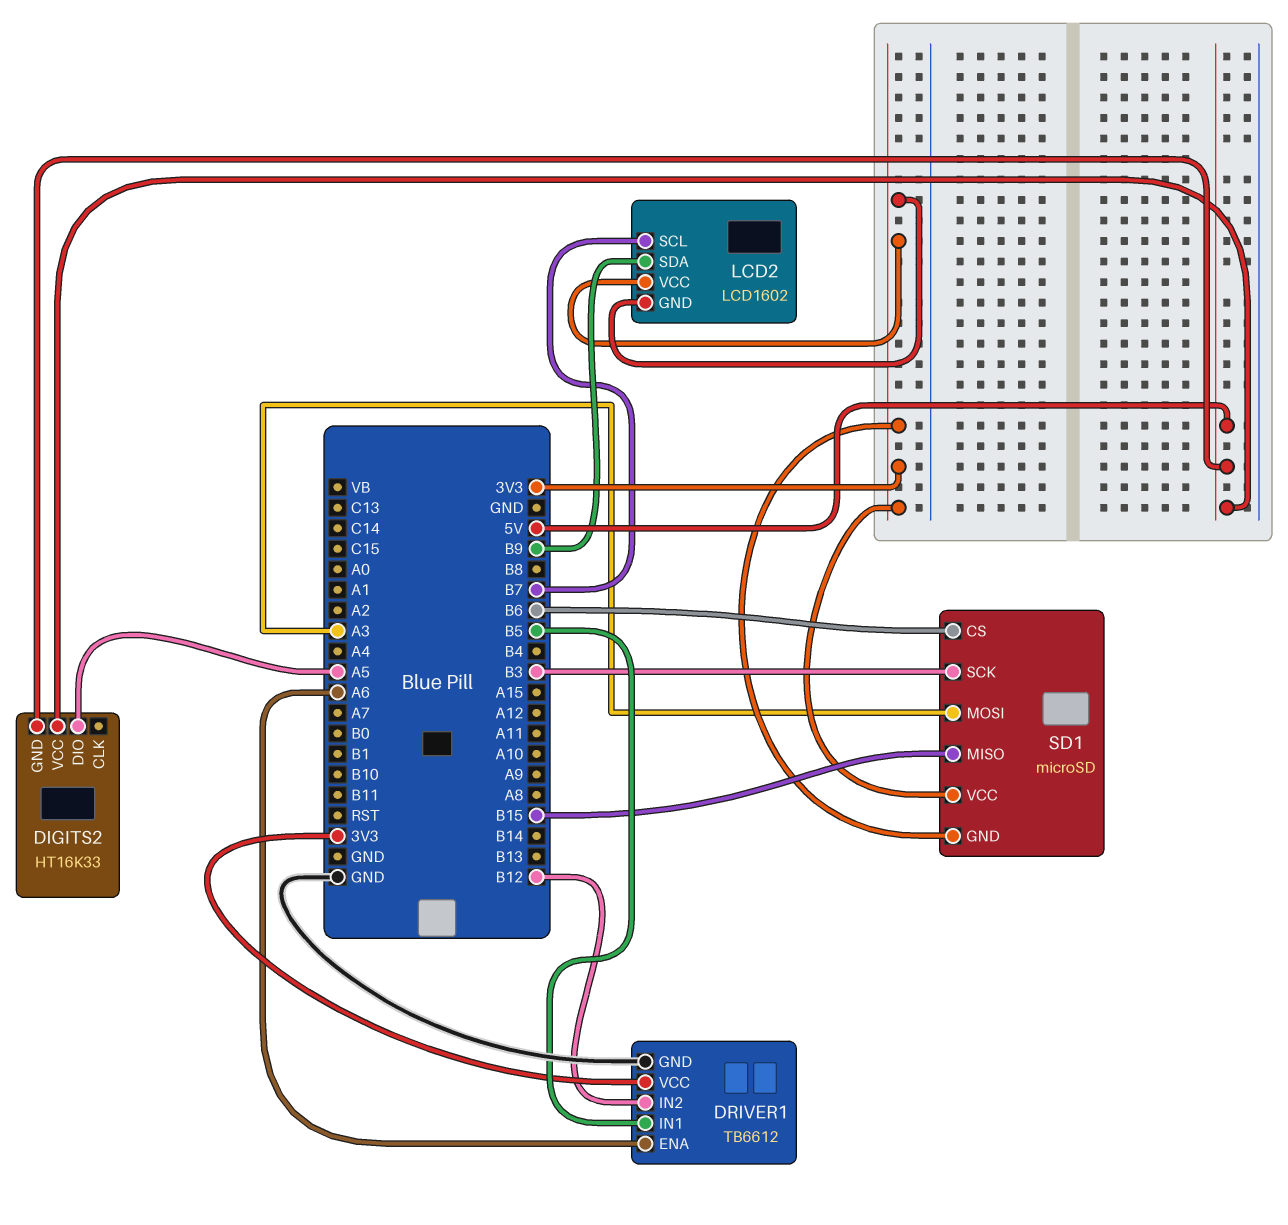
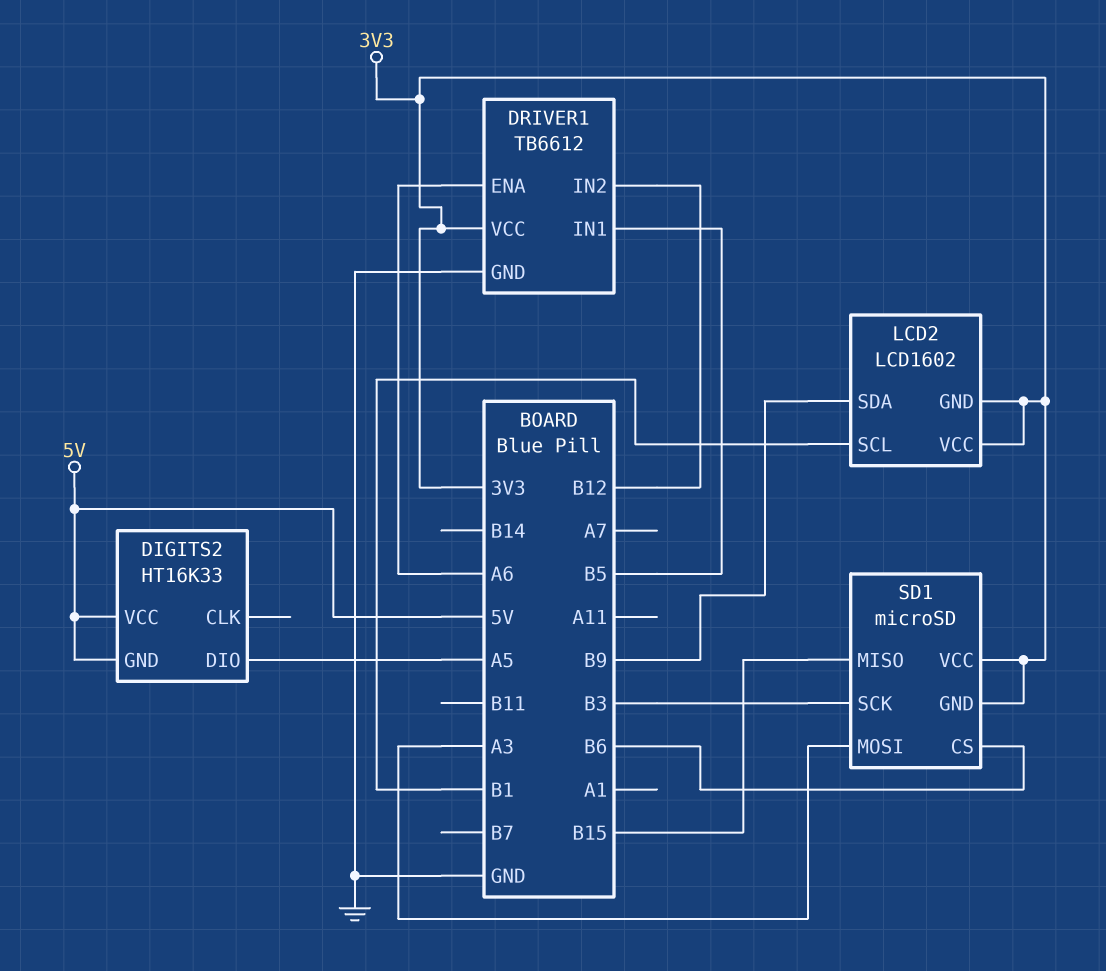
LCD2 pin SCL: B7 -> B1

